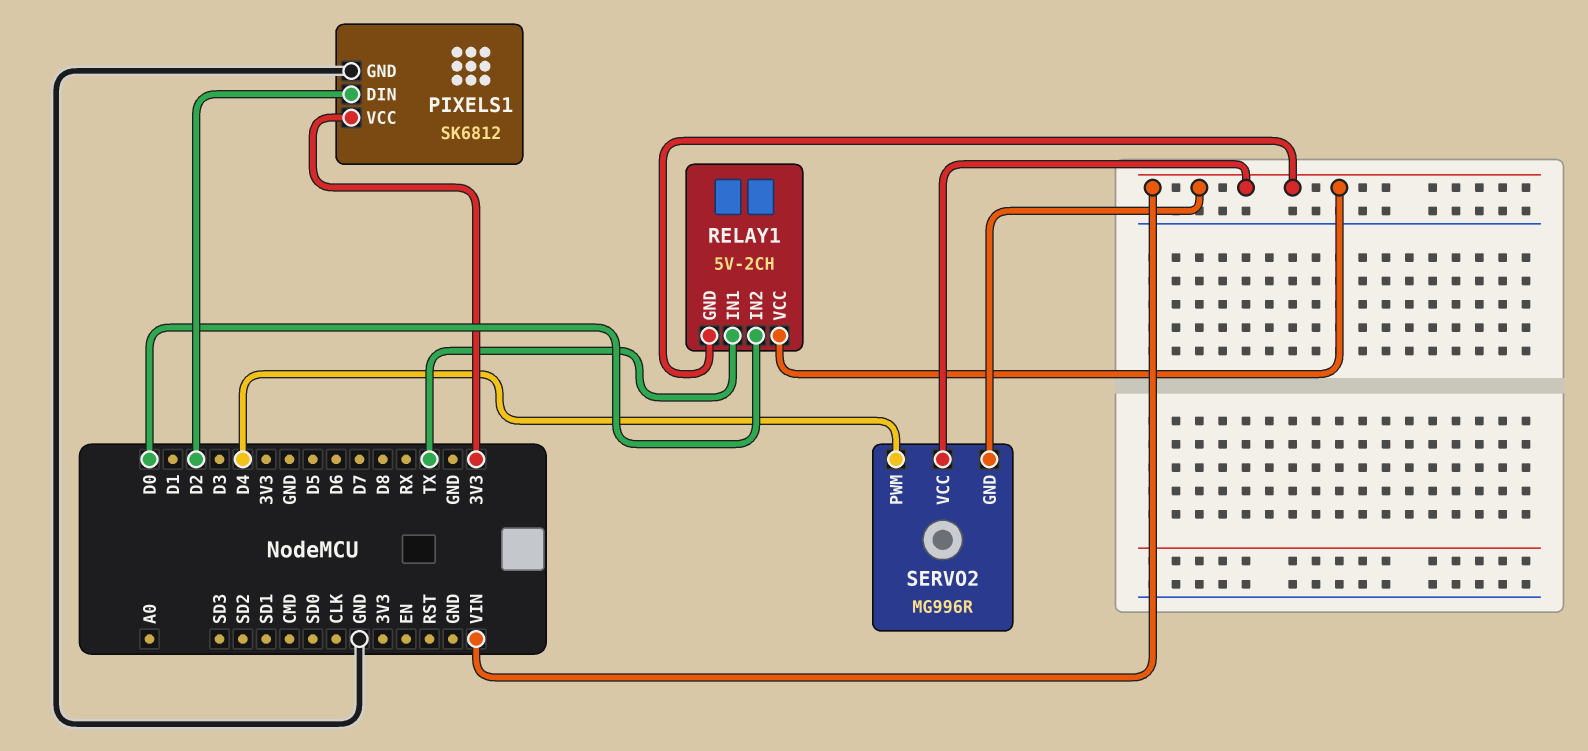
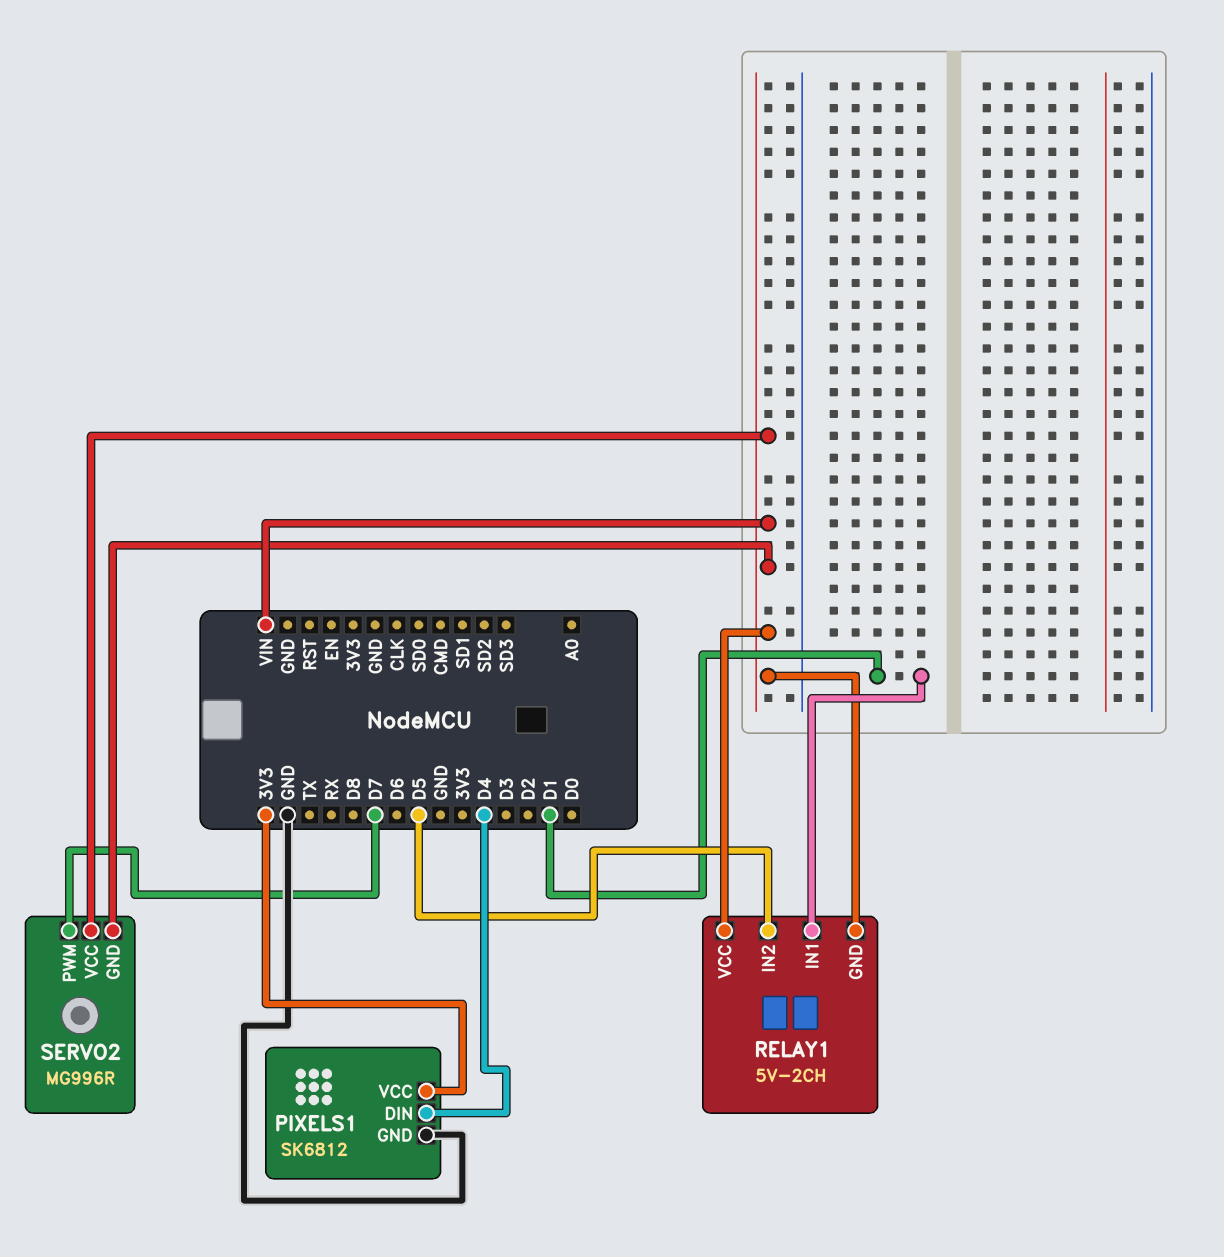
PIXELS1 pin DIN: D2 -> D4
RELAY1 pin IN1: TX -> D1
RELAY1 pin IN2: D0 -> D5
SERVO2 pin PWM: D4 -> D7

